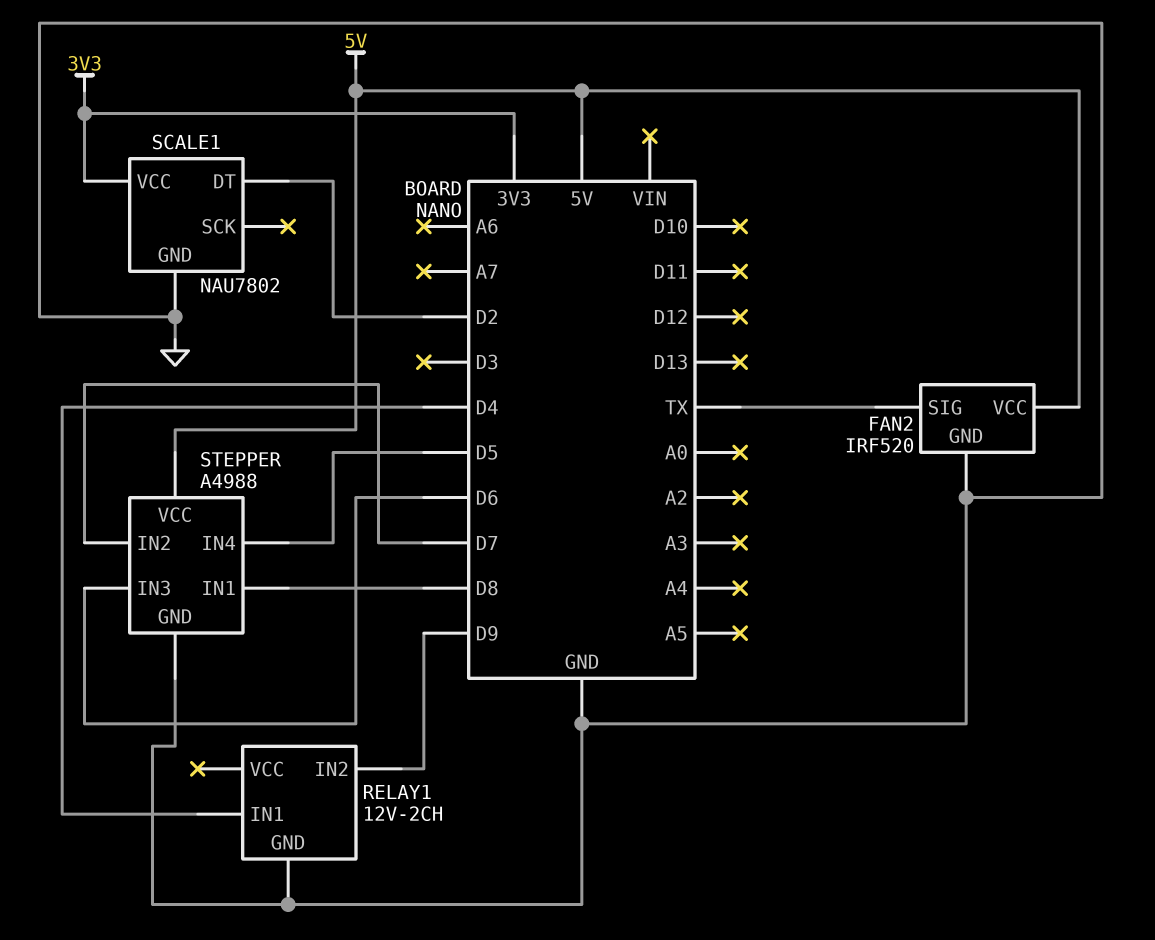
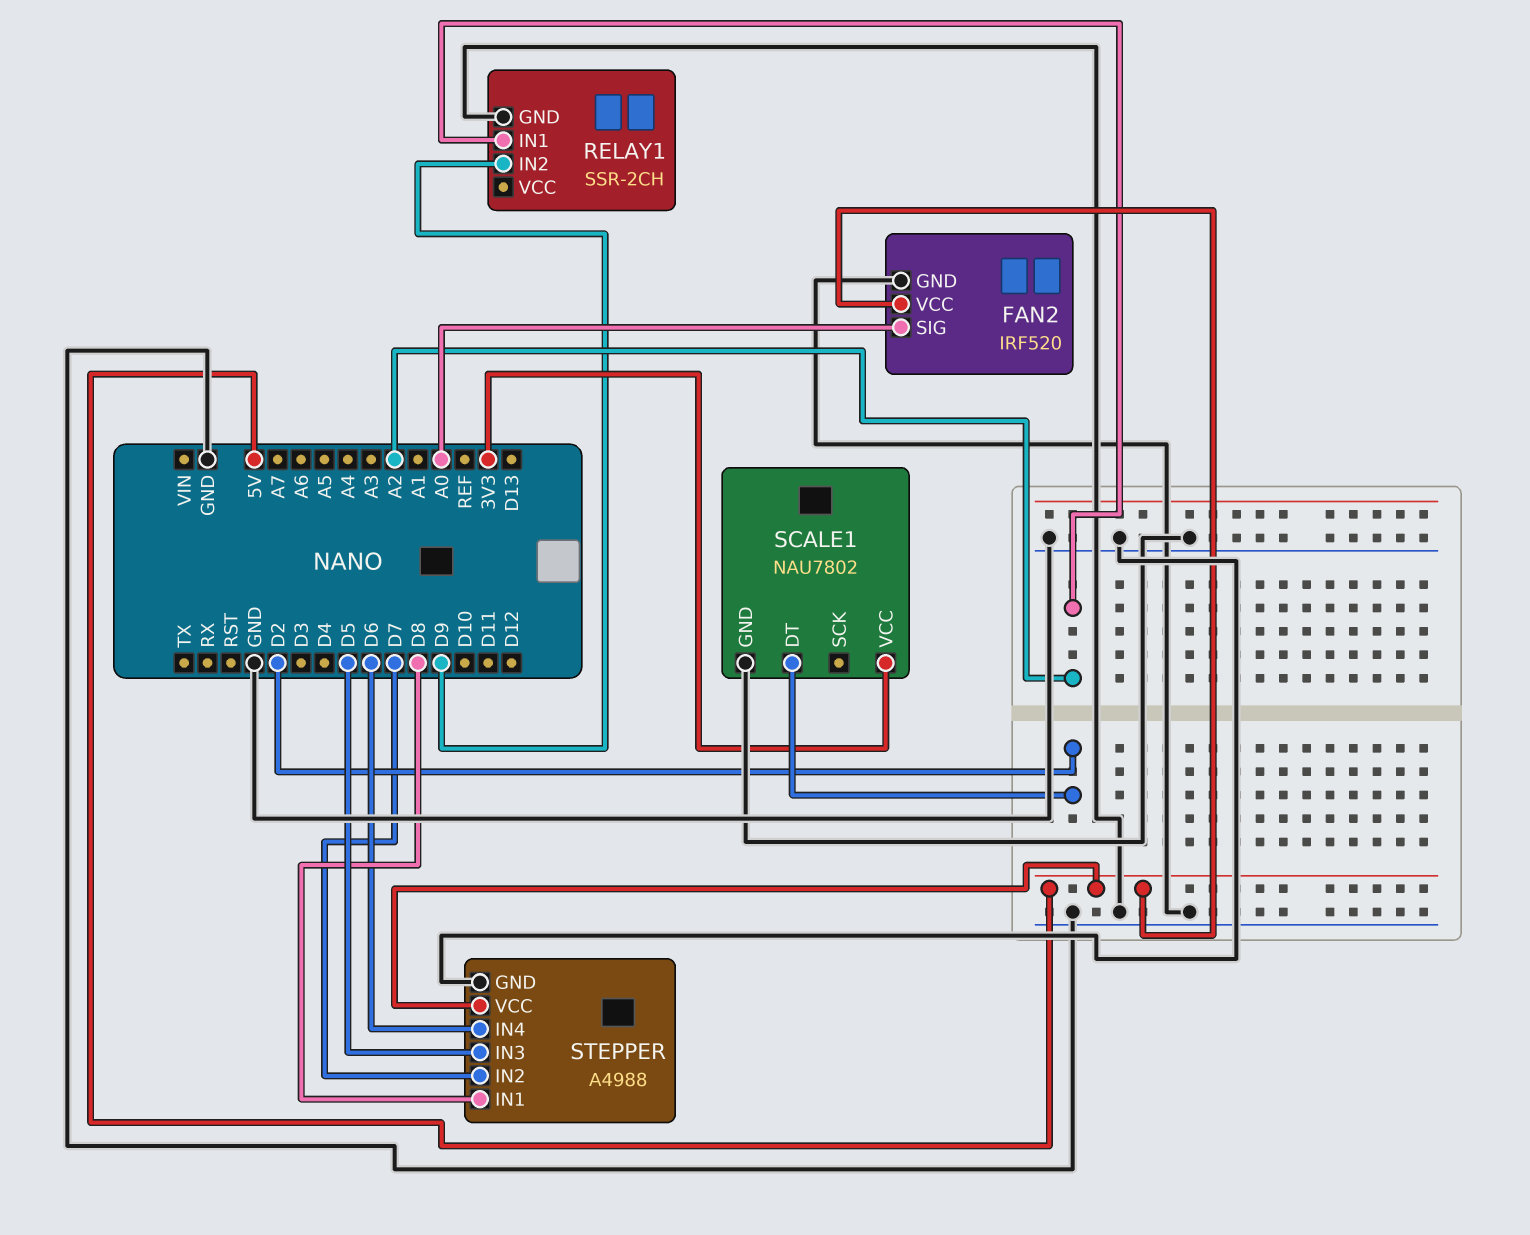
FAN2 pin SIG: TX -> A0
RELAY1: 12V-2CH -> SSR-2CH
RELAY1 pin IN1: D4 -> A2
STEPPER pin IN3: D6 -> D5
STEPPER pin IN4: D5 -> D6

